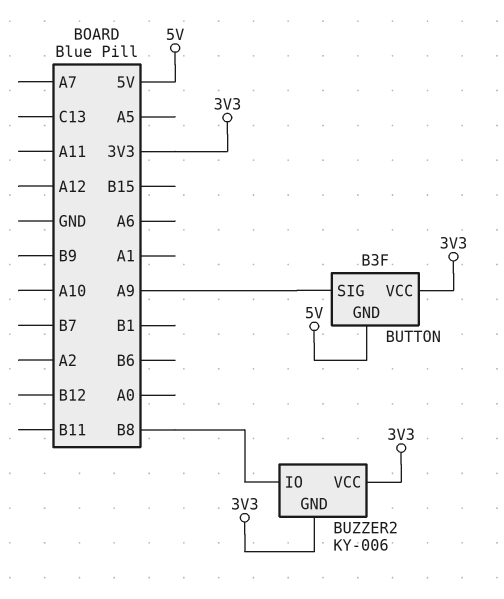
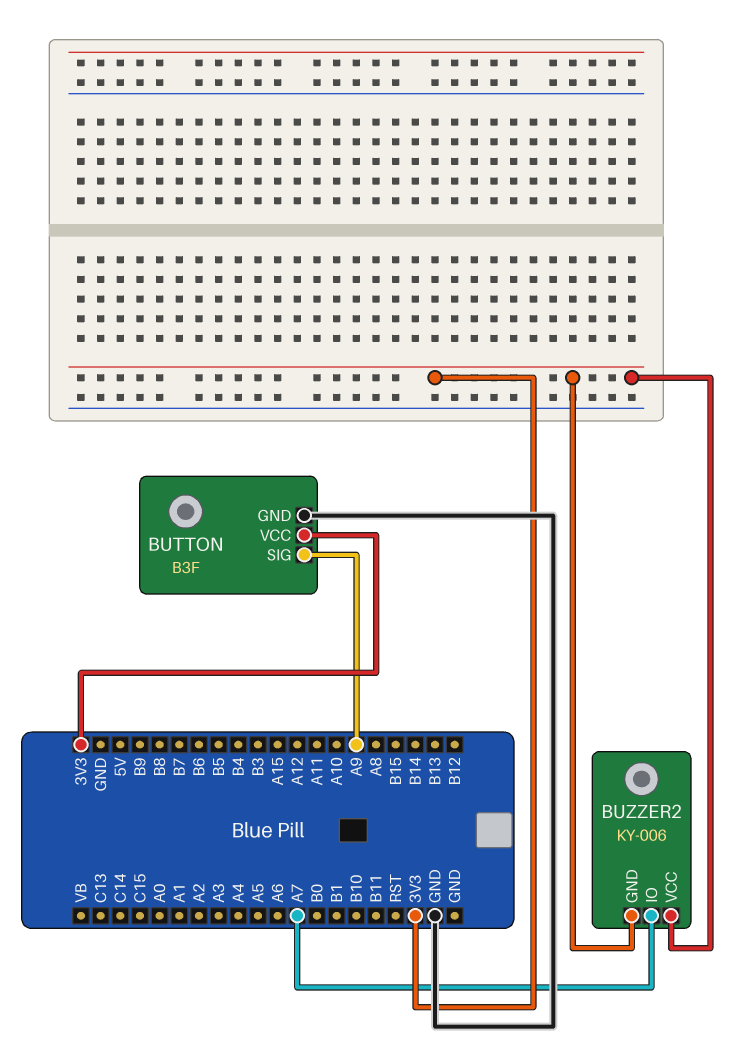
BUTTON pin GND: 5V -> GND
BUZZER2 pin IO: B8 -> A7

